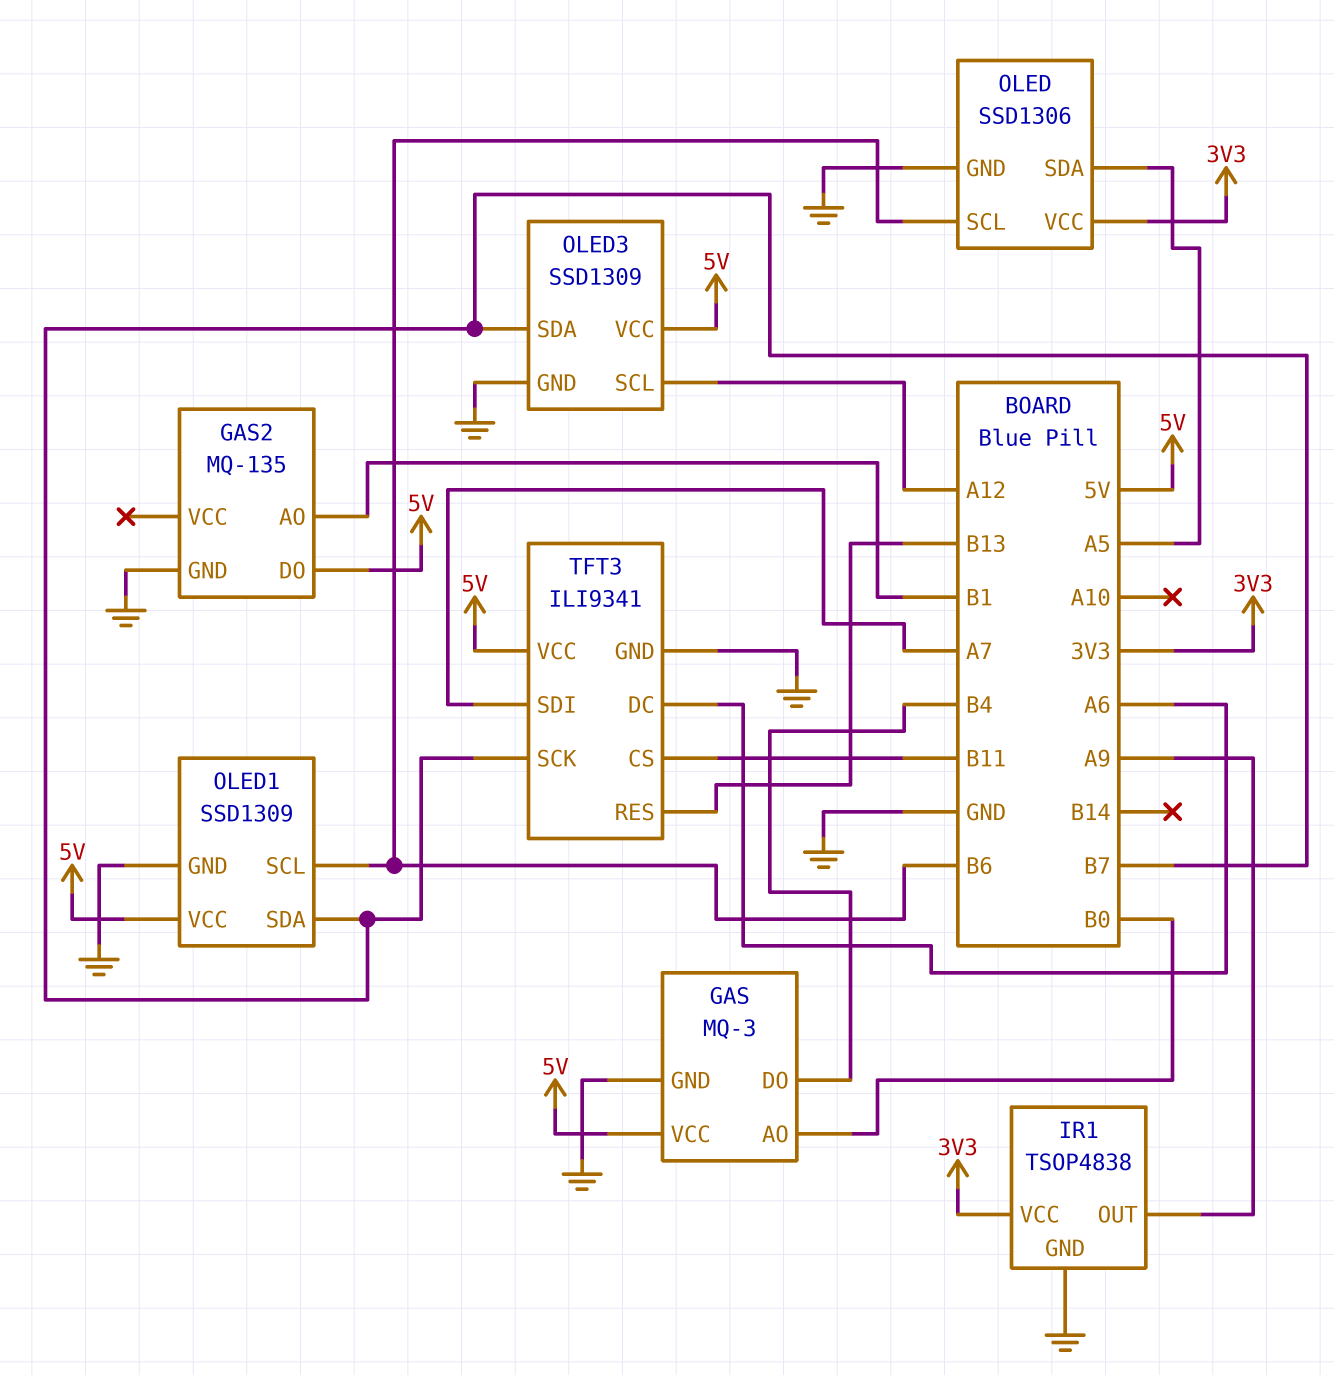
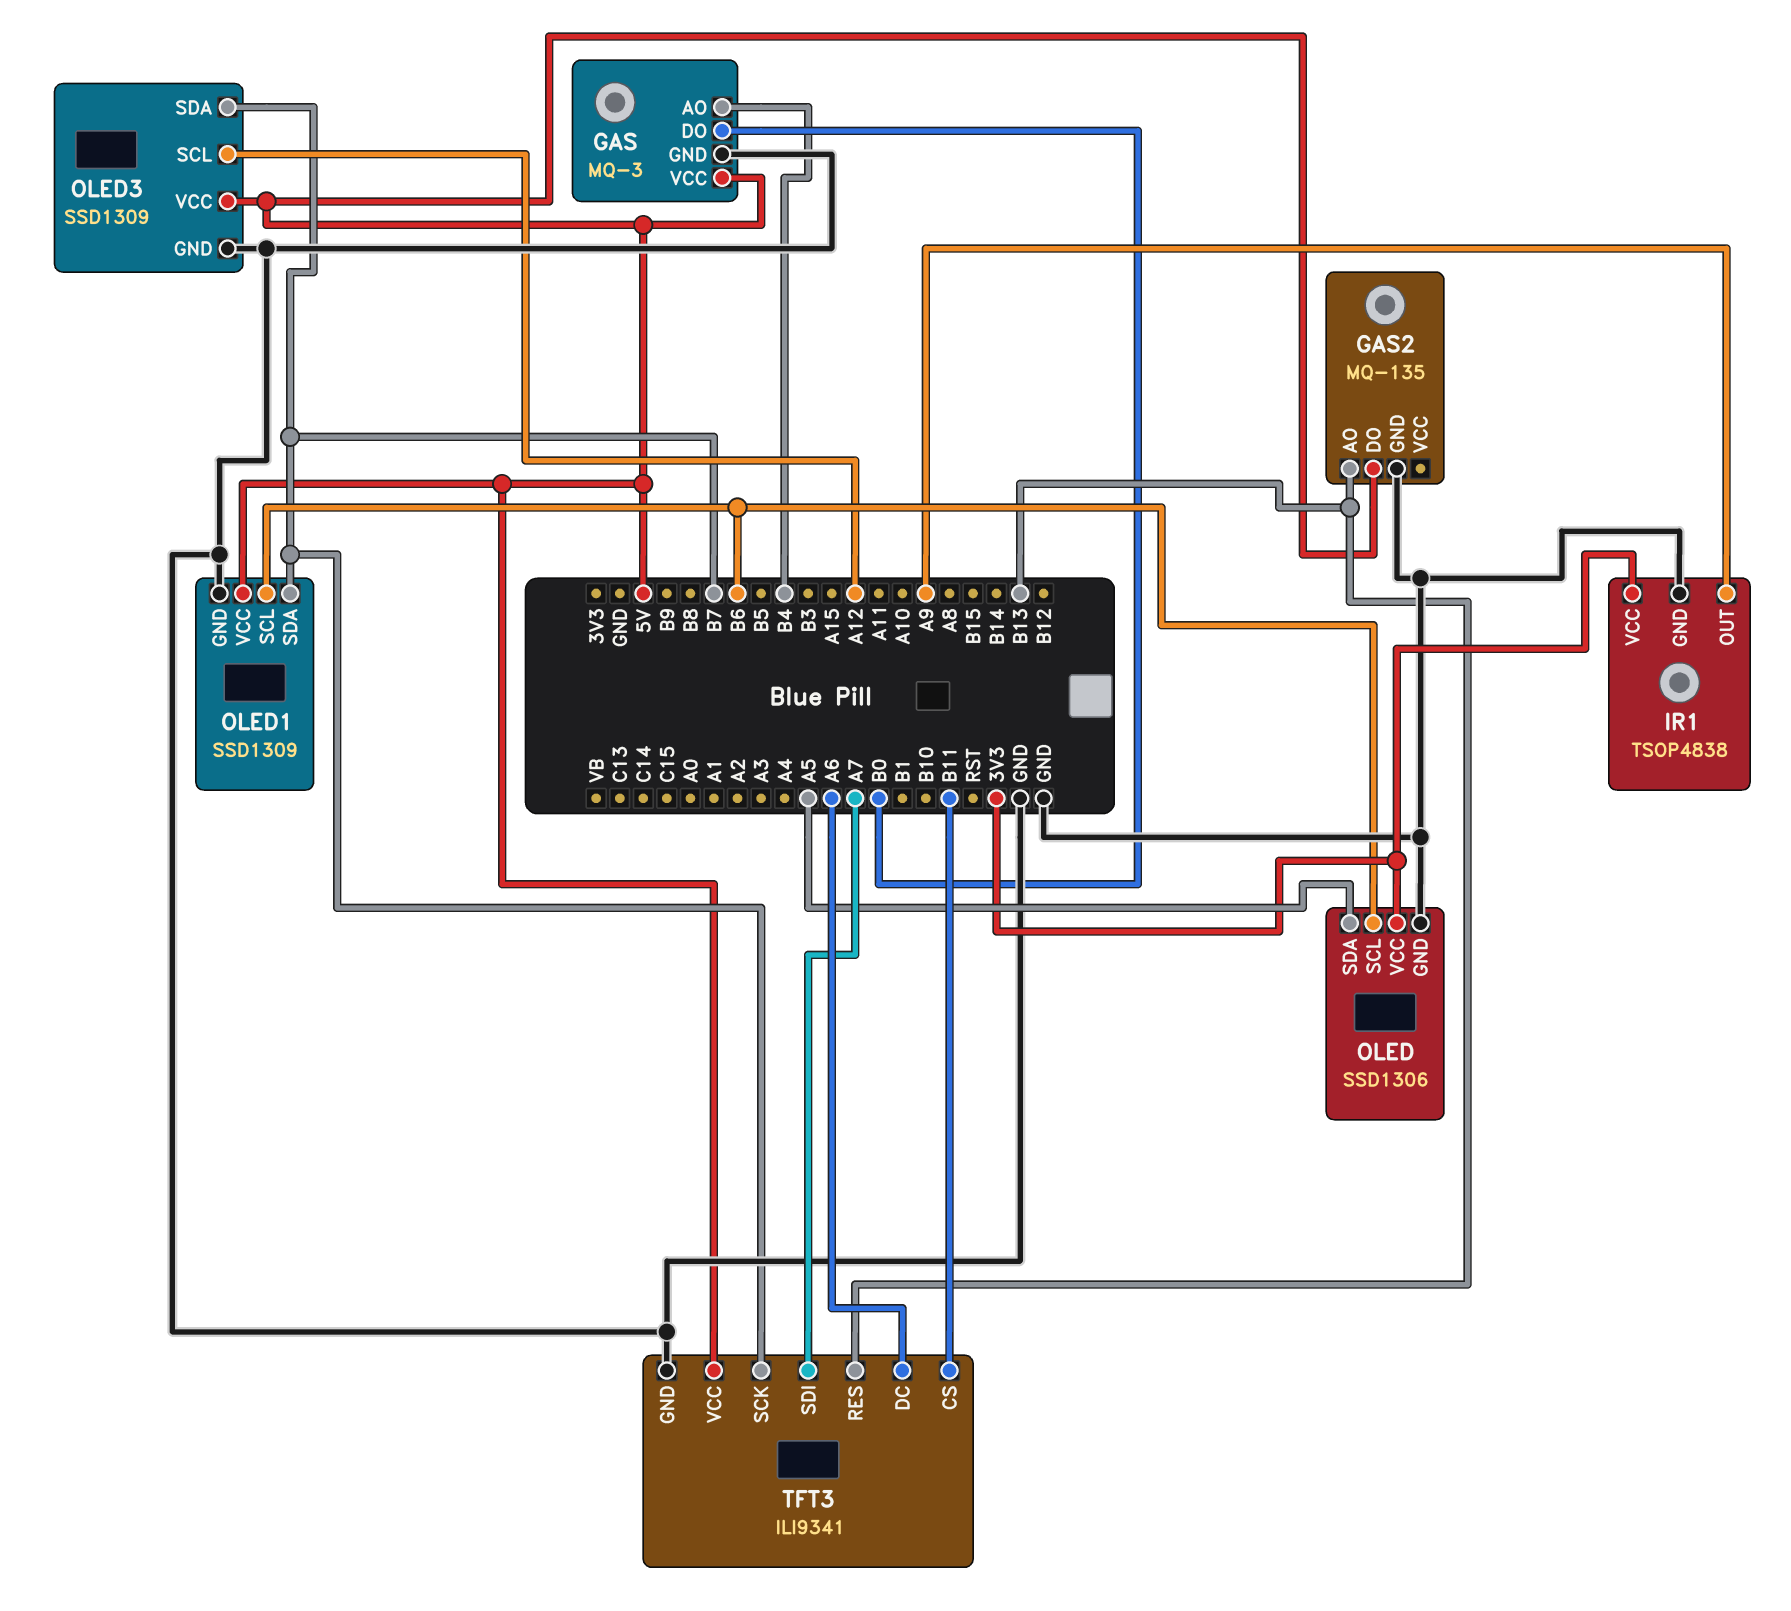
GAS pin AO: B0 -> B4
GAS pin DO: B4 -> B0
GAS2 pin AO: B1 -> B13

